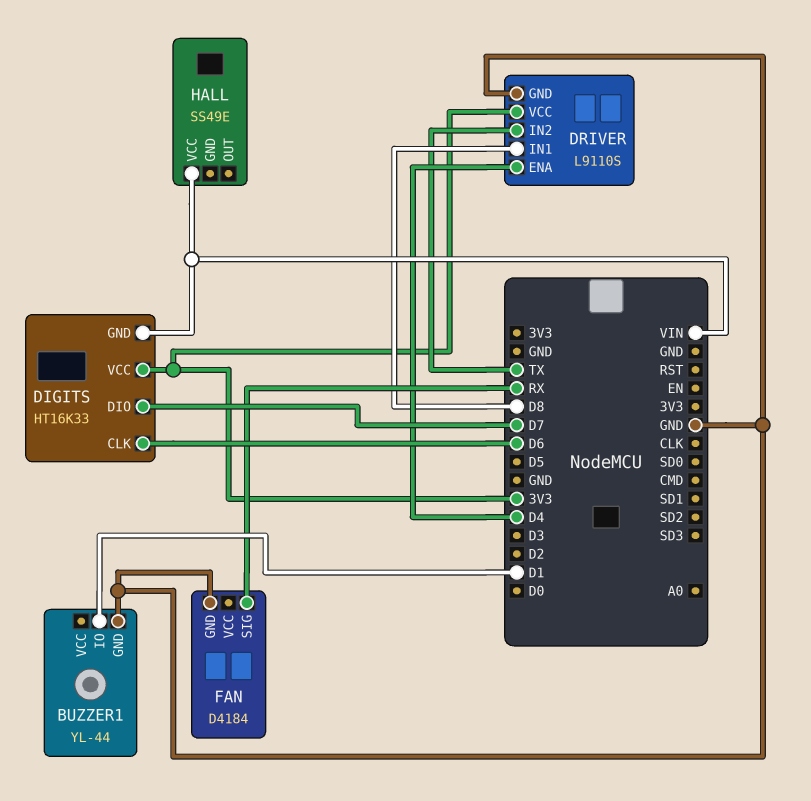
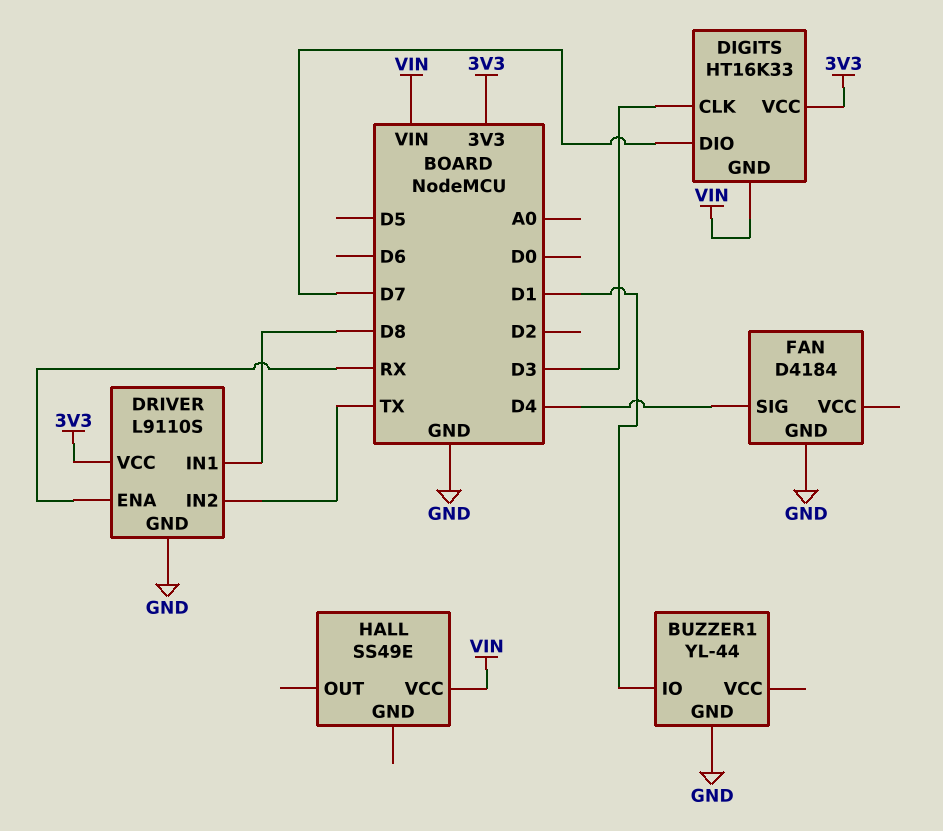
DIGITS pin CLK: D6 -> D3
DRIVER pin ENA: D4 -> RX
FAN pin SIG: RX -> D4

